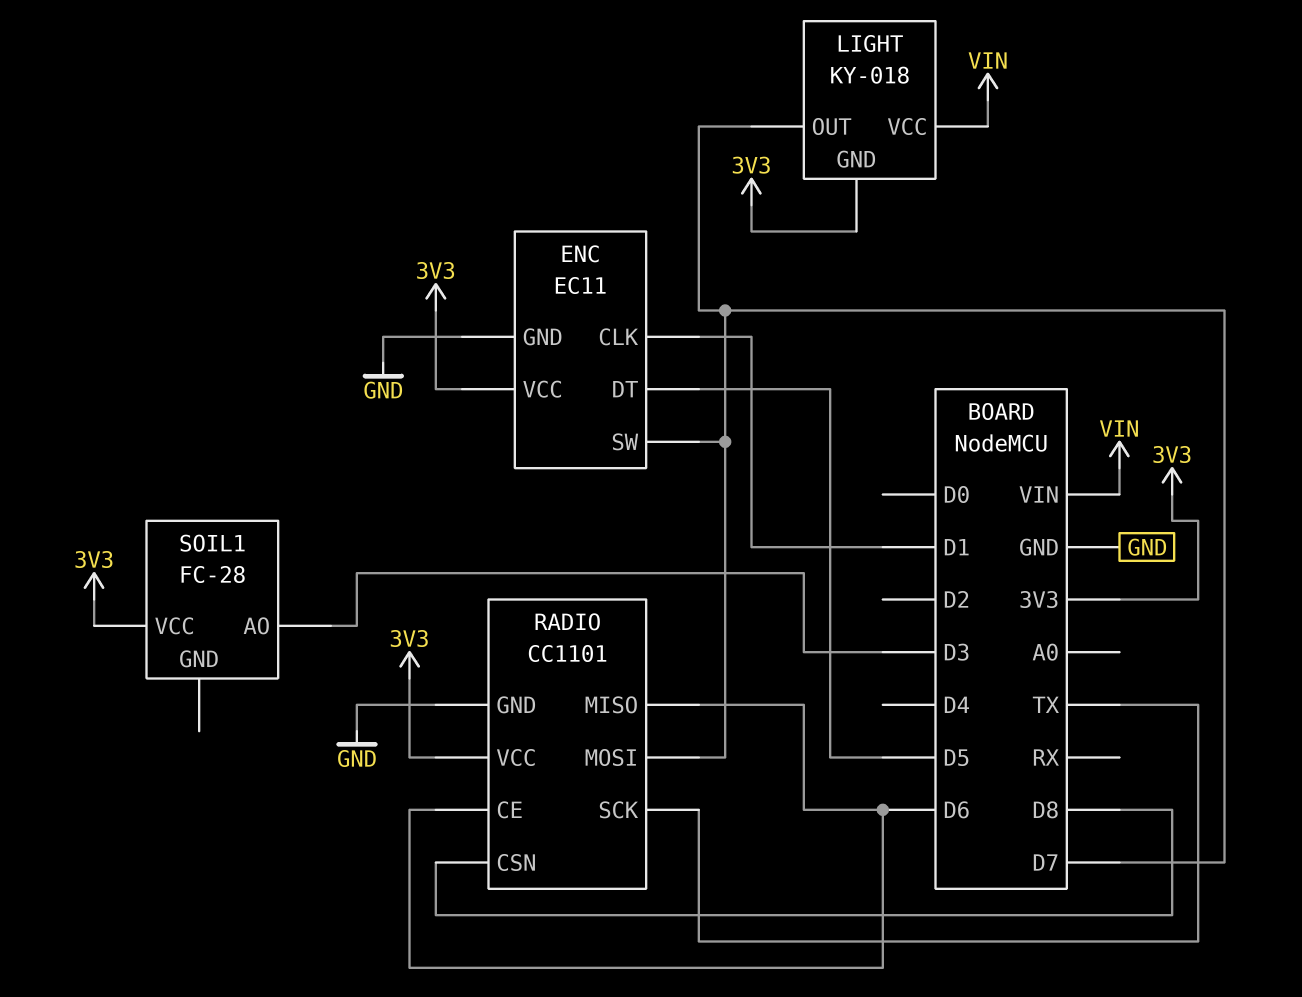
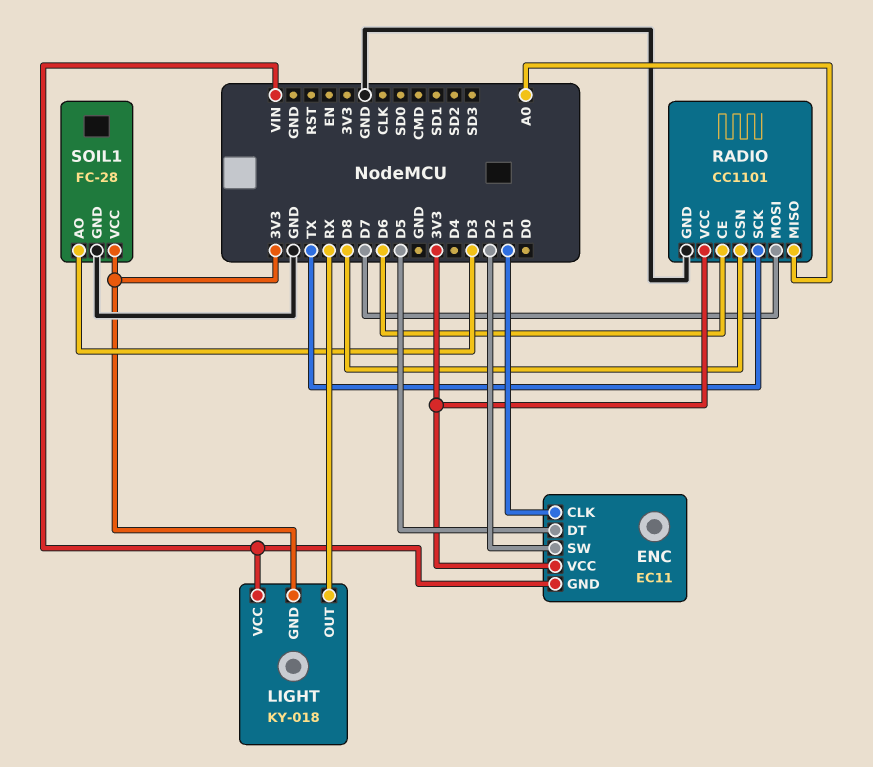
ENC pin GND: GND -> VIN
ENC pin SW: D7 -> D2
LIGHT pin OUT: D7 -> RX
RADIO pin MISO: D6 -> A0
SOIL1 pin GND: none -> GND

